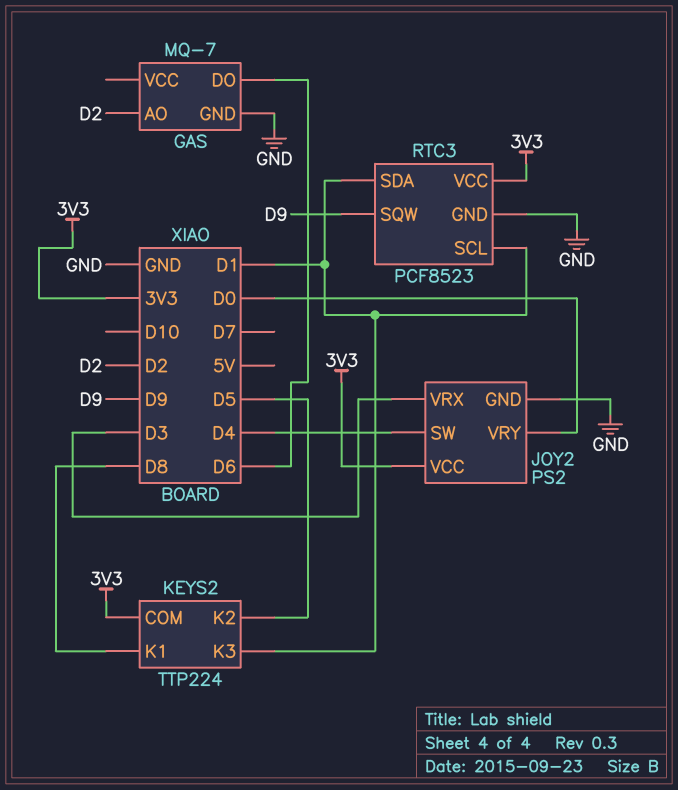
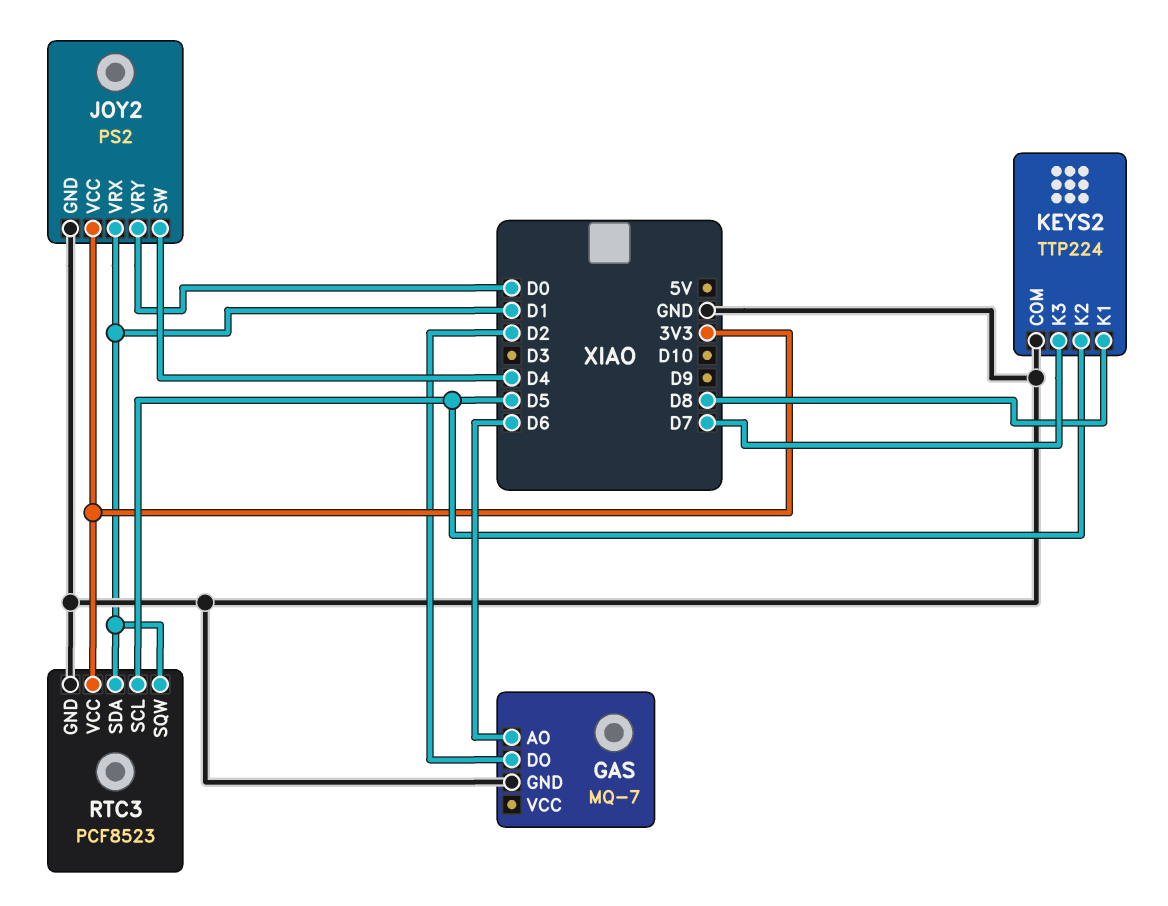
GAS pin AO: D2 -> D6
GAS pin DO: D6 -> D2
JOY2 pin VRX: D3 -> D1
KEYS2 pin COM: 3V3 -> GND
KEYS2 pin K3: D1 -> D7
RTC3 pin SCL: D1 -> D5
RTC3 pin SQW: D9 -> D1

